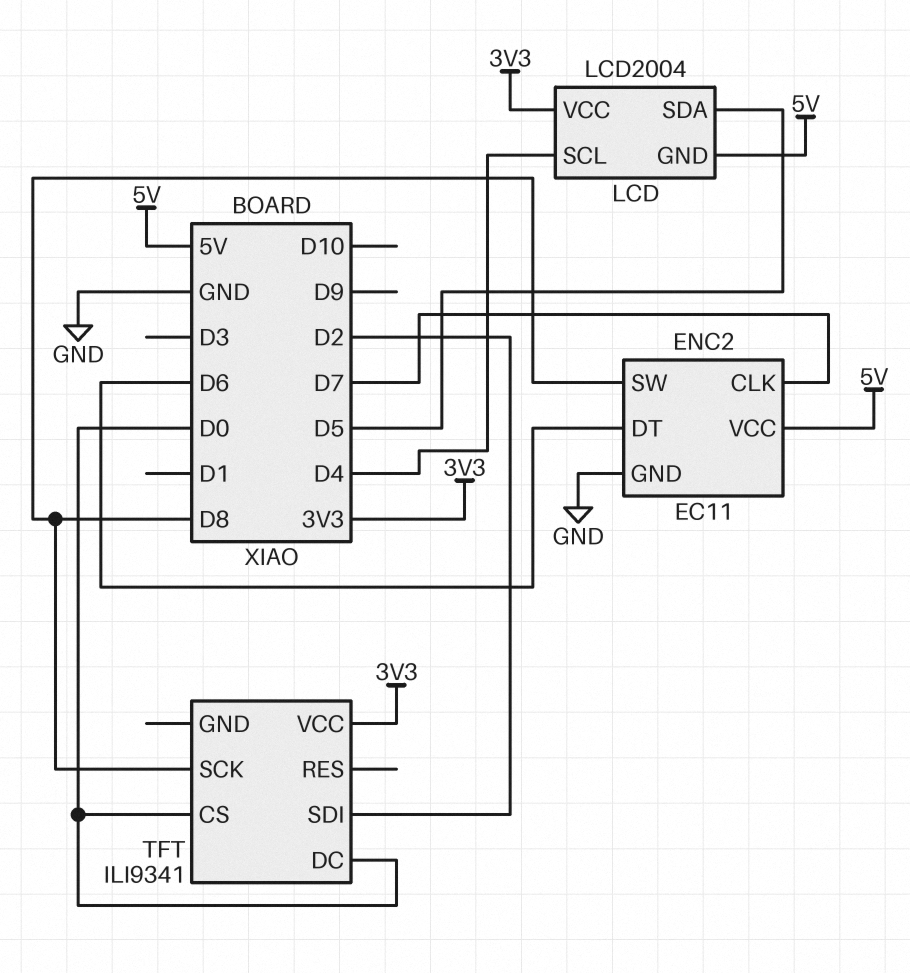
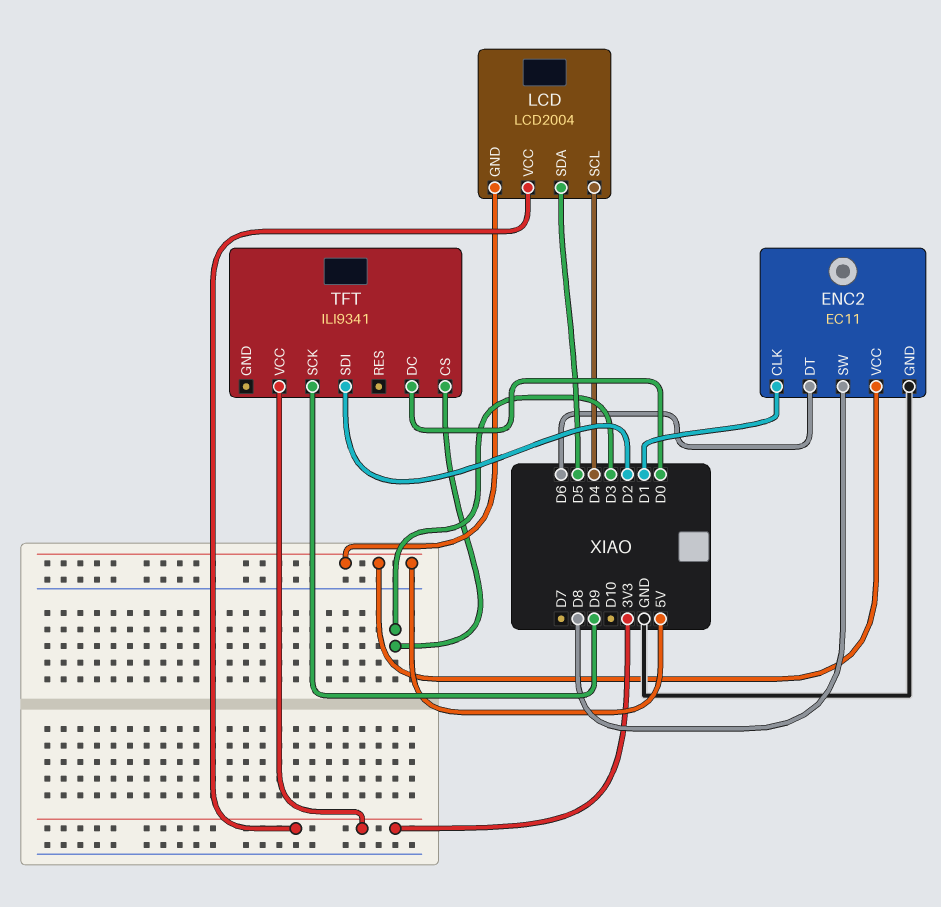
ENC2 pin CLK: D7 -> D1
TFT pin CS: D0 -> D3
TFT pin SCK: D8 -> D9

